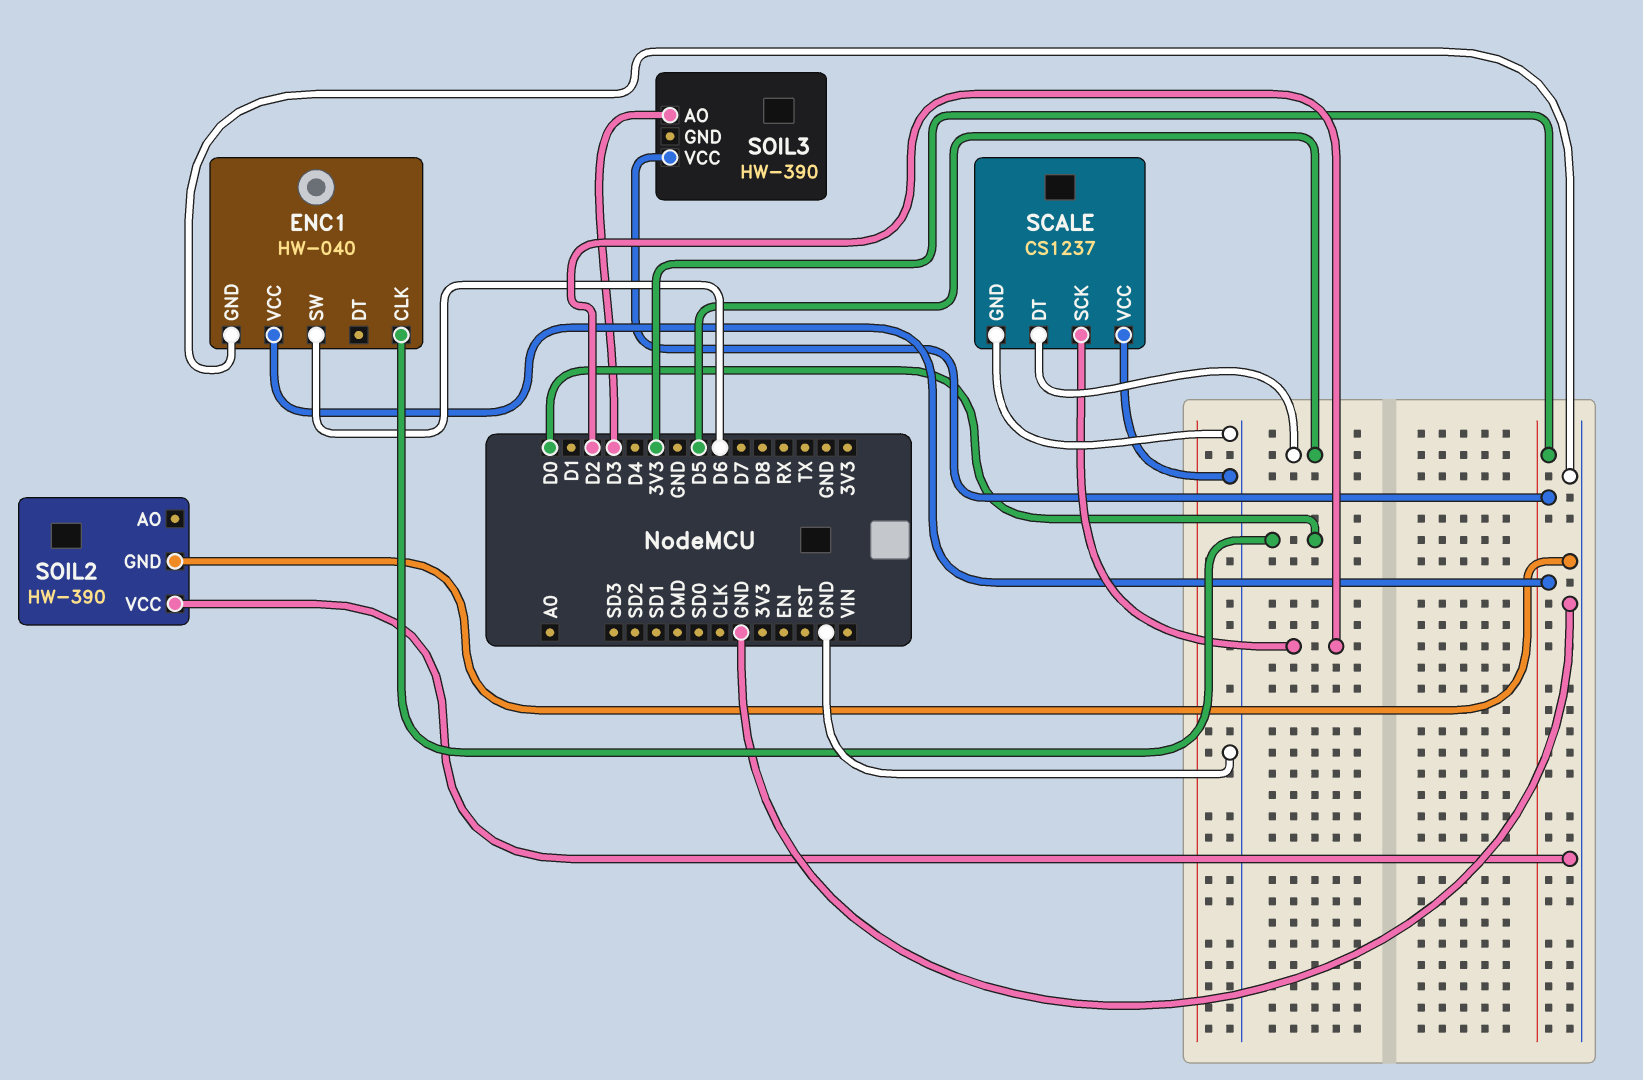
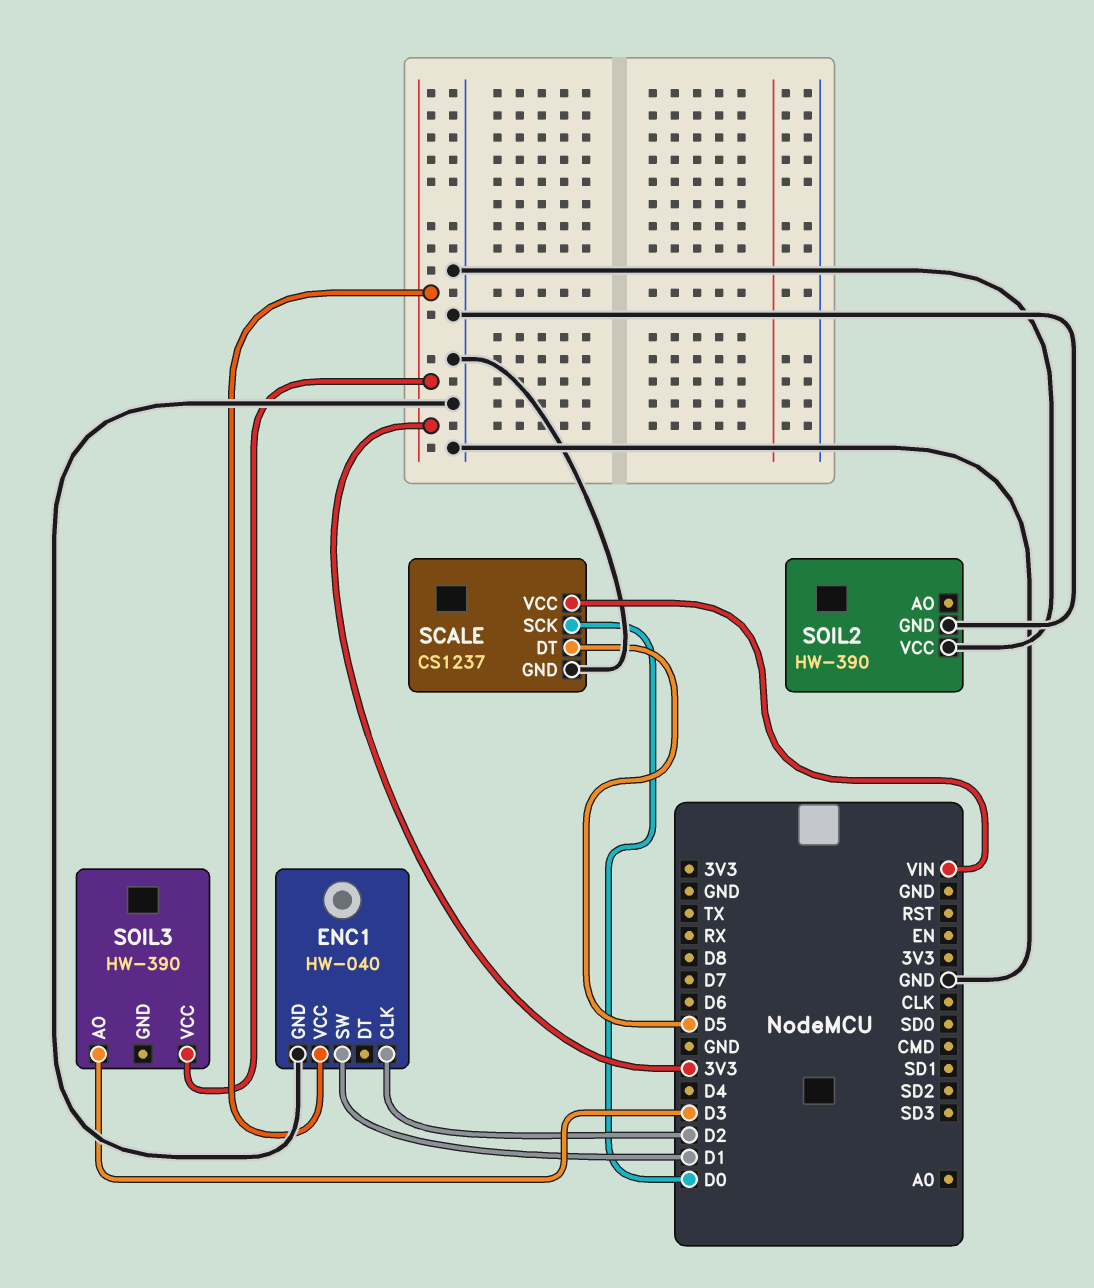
ENC1 pin CLK: D0 -> D2
ENC1 pin SW: D6 -> D1
SCALE pin SCK: D2 -> D0
SCALE pin VCC: GND -> VIN

